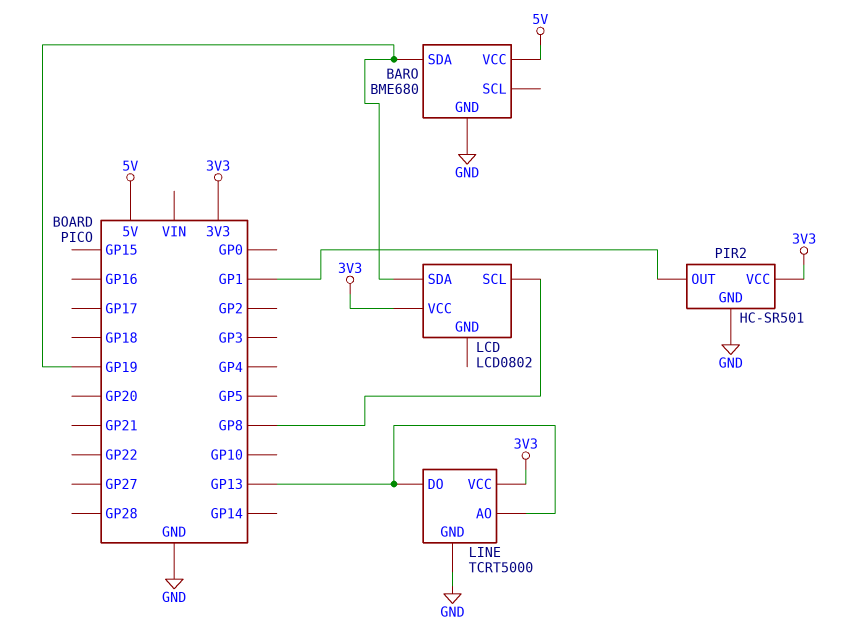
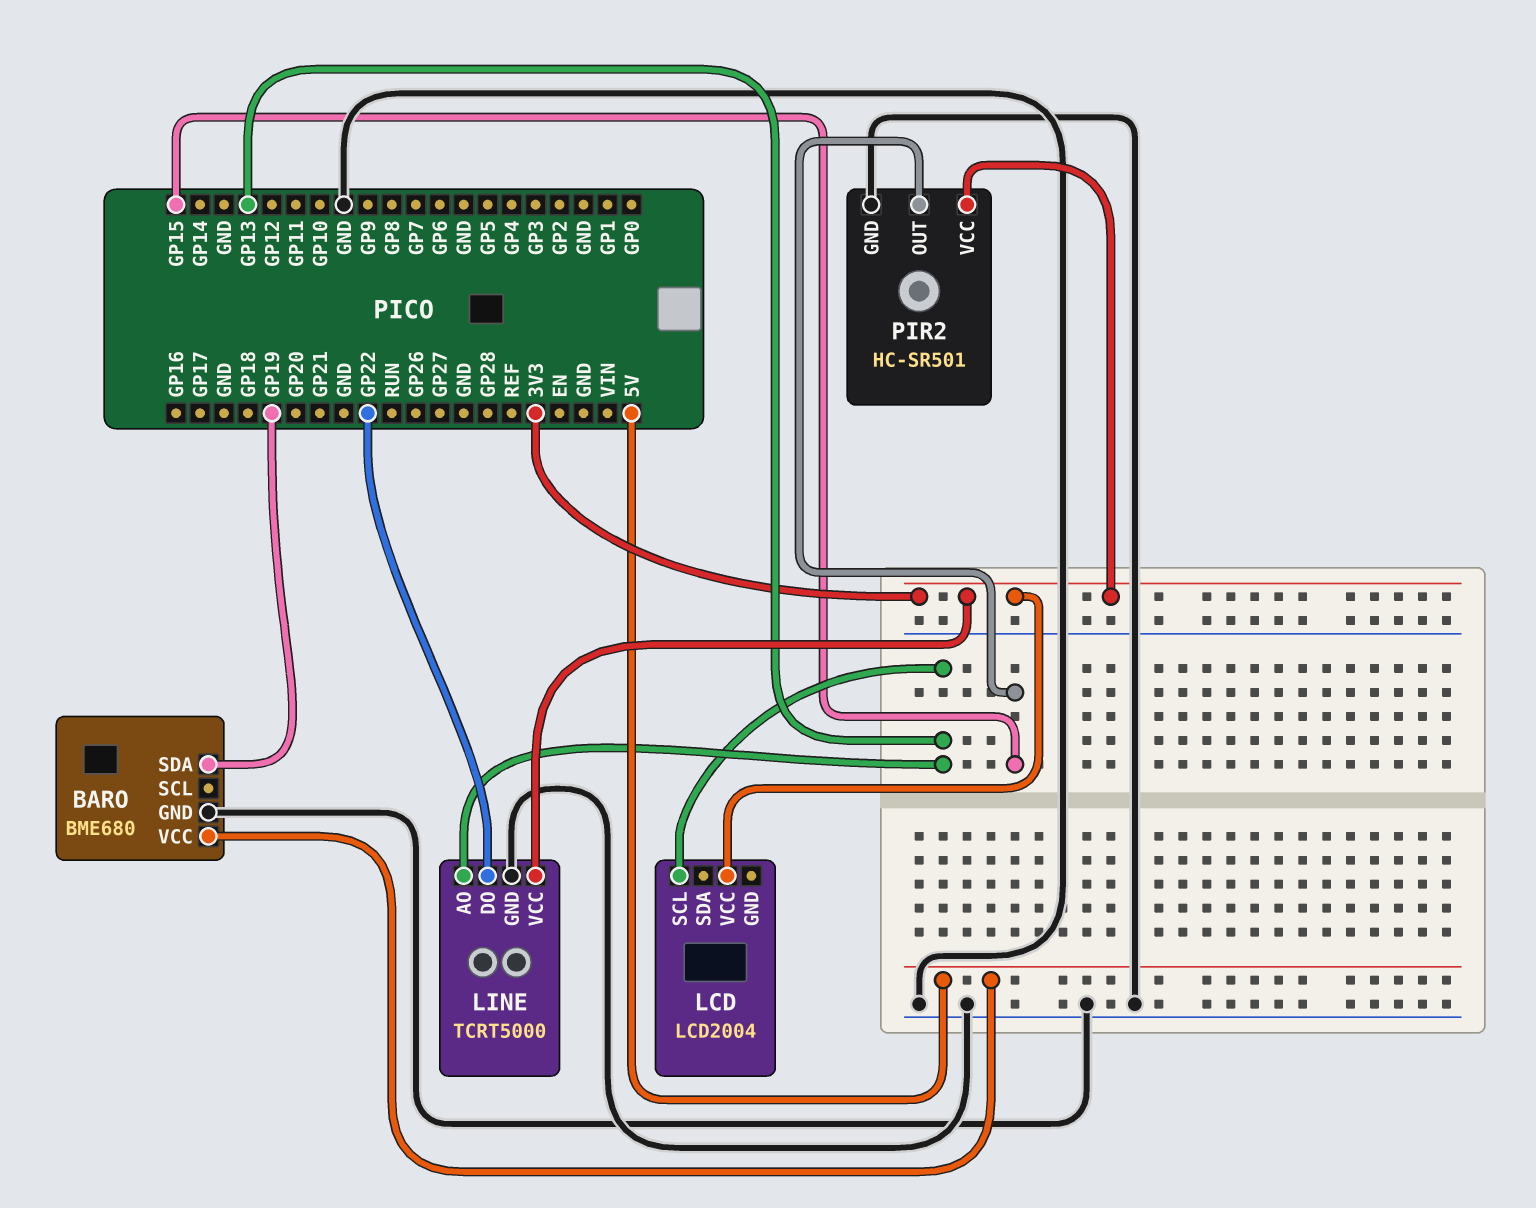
LCD: LCD0802 -> LCD2004
LCD pin SCL: GP8 -> GP13
LCD pin SDA: GP19 -> none
LINE pin DO: GP13 -> GP22
PIR2 pin OUT: GP1 -> GP15

